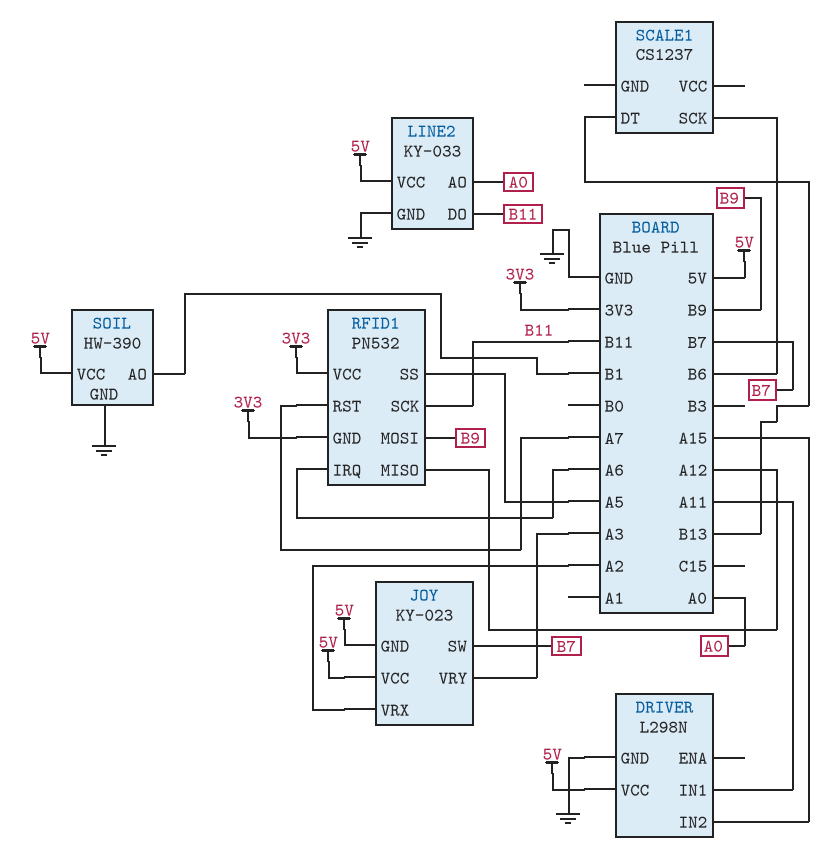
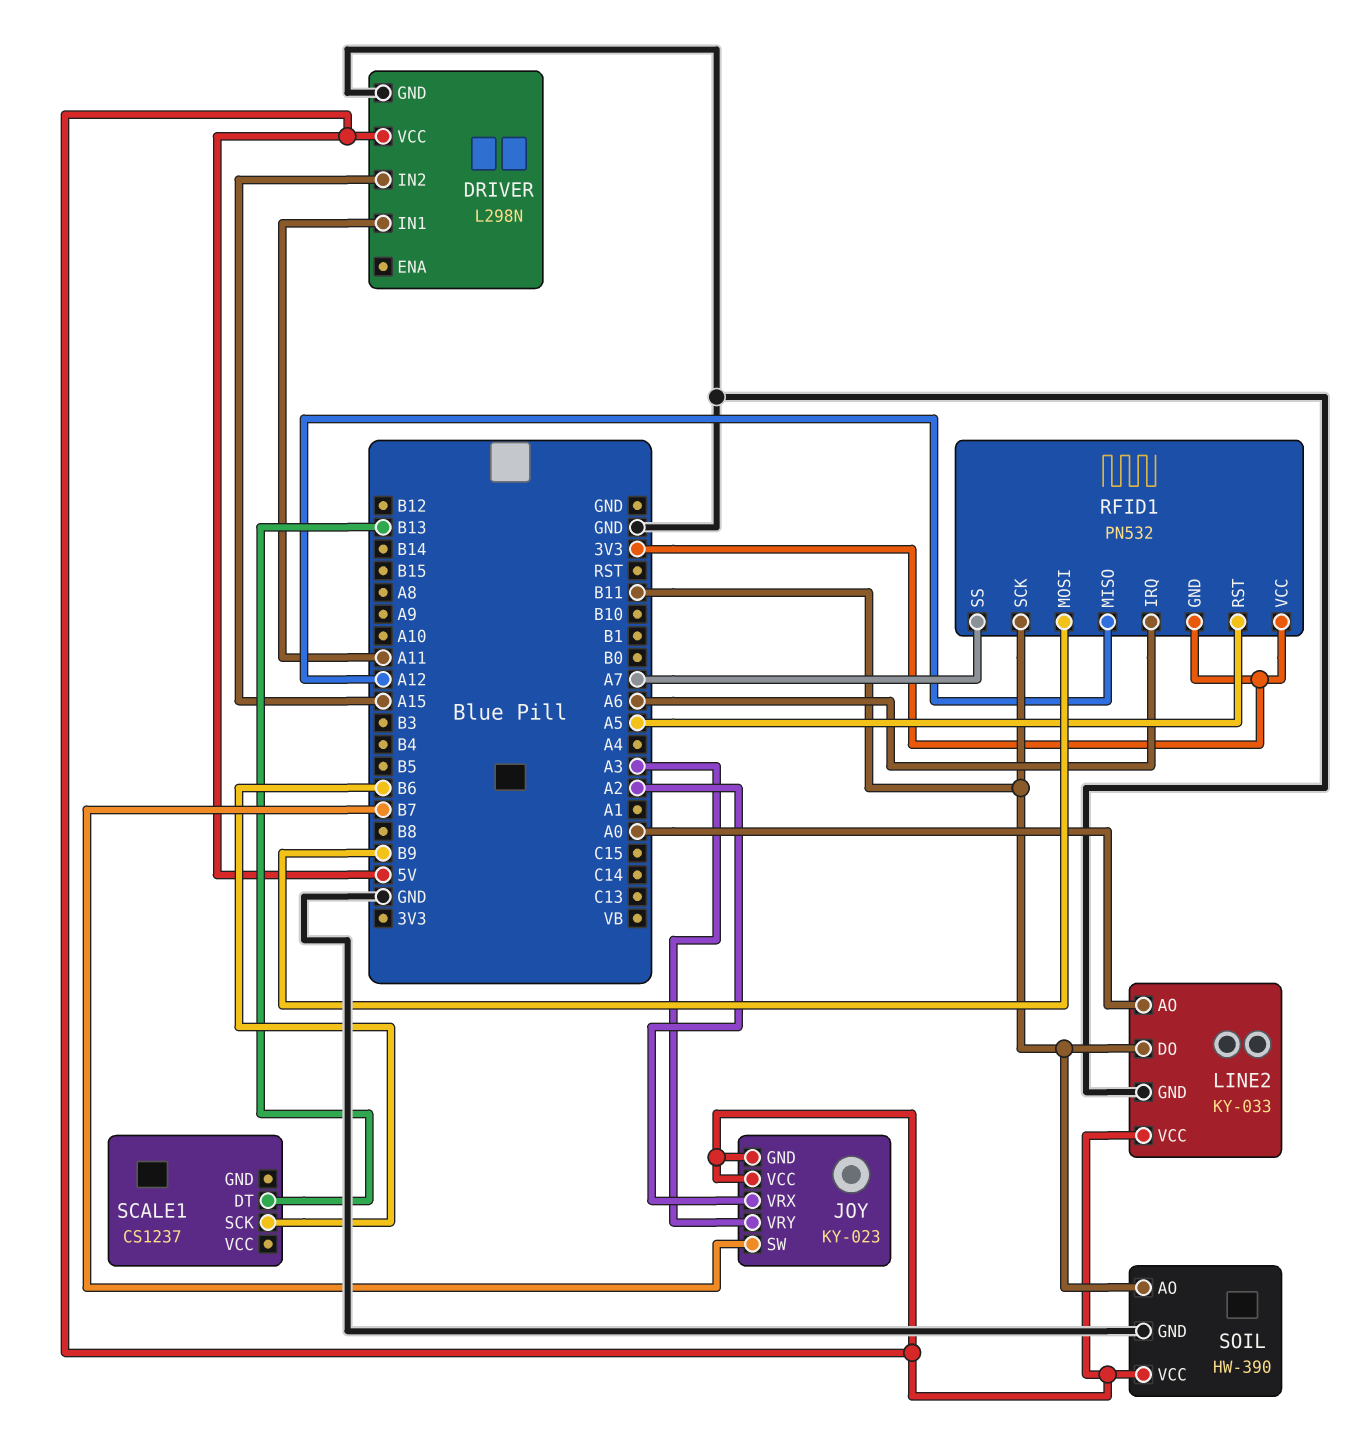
RFID1 pin RST: A7 -> A5
RFID1 pin SS: A5 -> A7
SOIL pin AO: B1 -> B11

